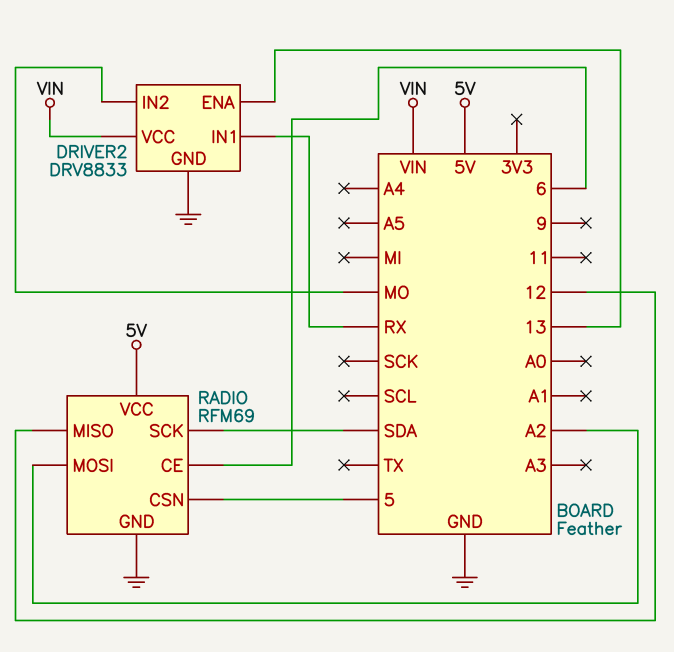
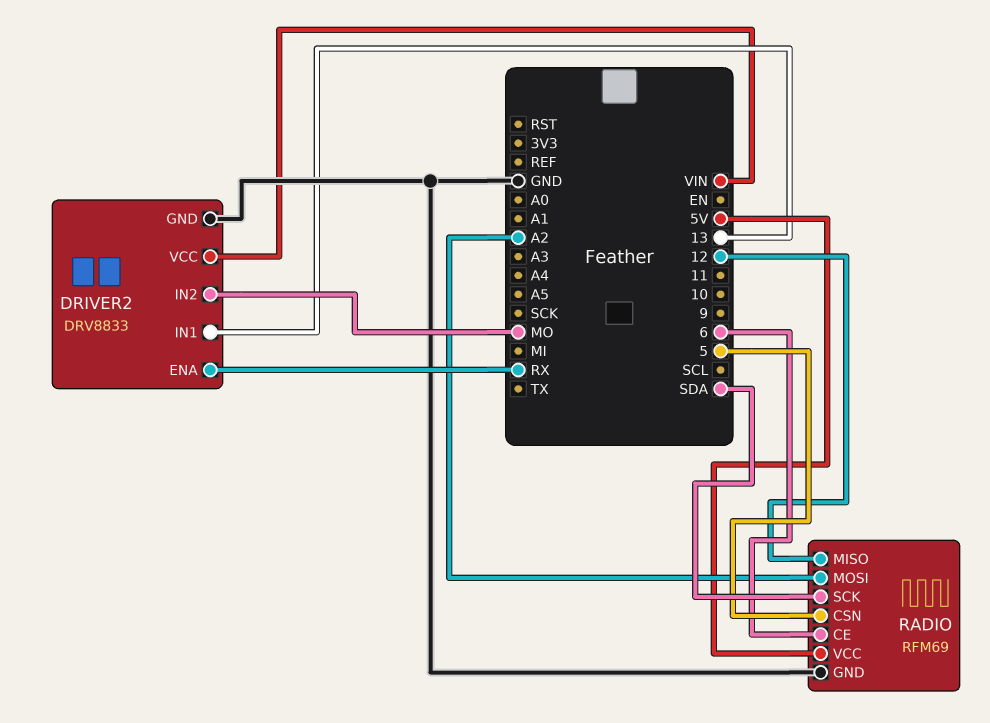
DRIVER2 pin ENA: 13 -> RX
DRIVER2 pin IN1: RX -> 13

